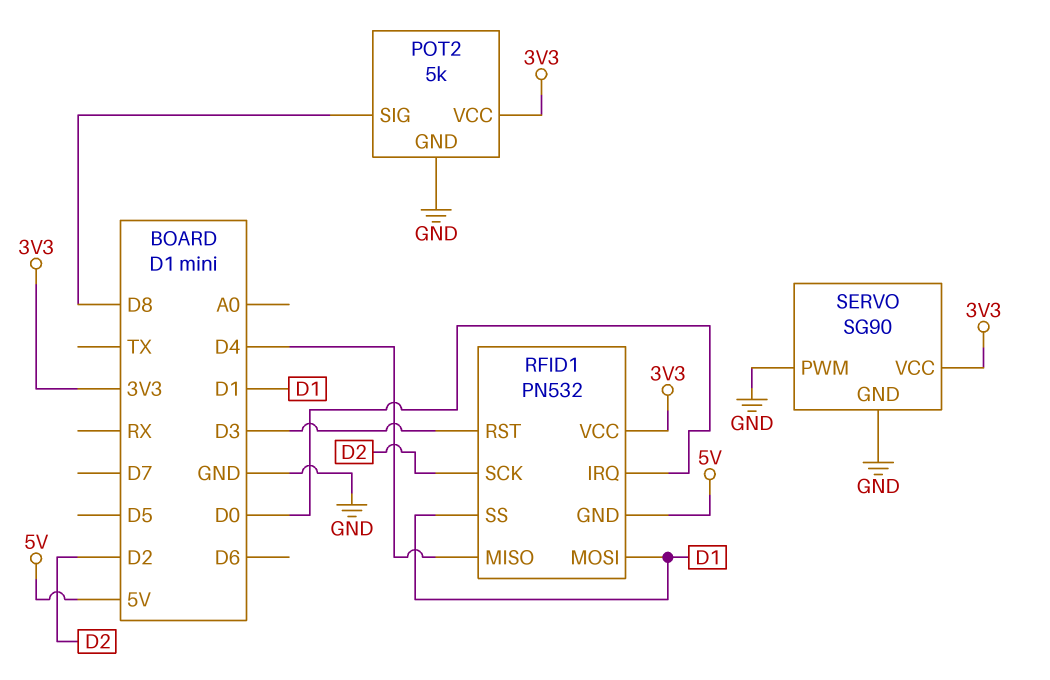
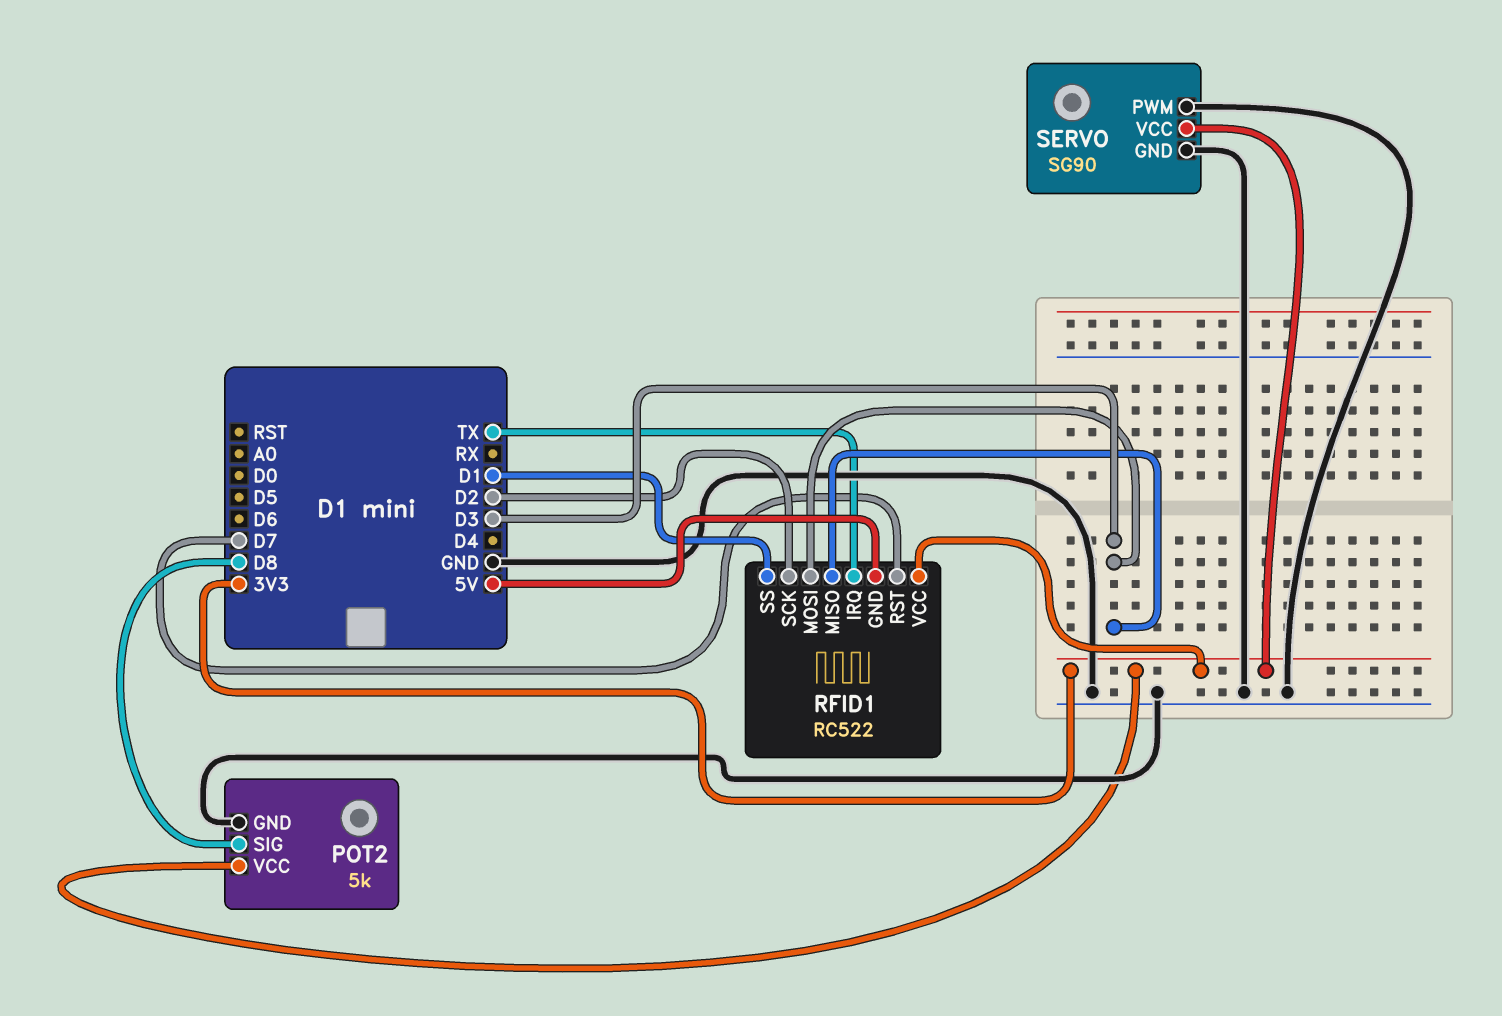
RFID1: PN532 -> RC522
RFID1 pin IRQ: D0 -> TX
RFID1 pin MISO: D4 -> D3
RFID1 pin MOSI: D1 -> D3
RFID1 pin RST: D3 -> D7

